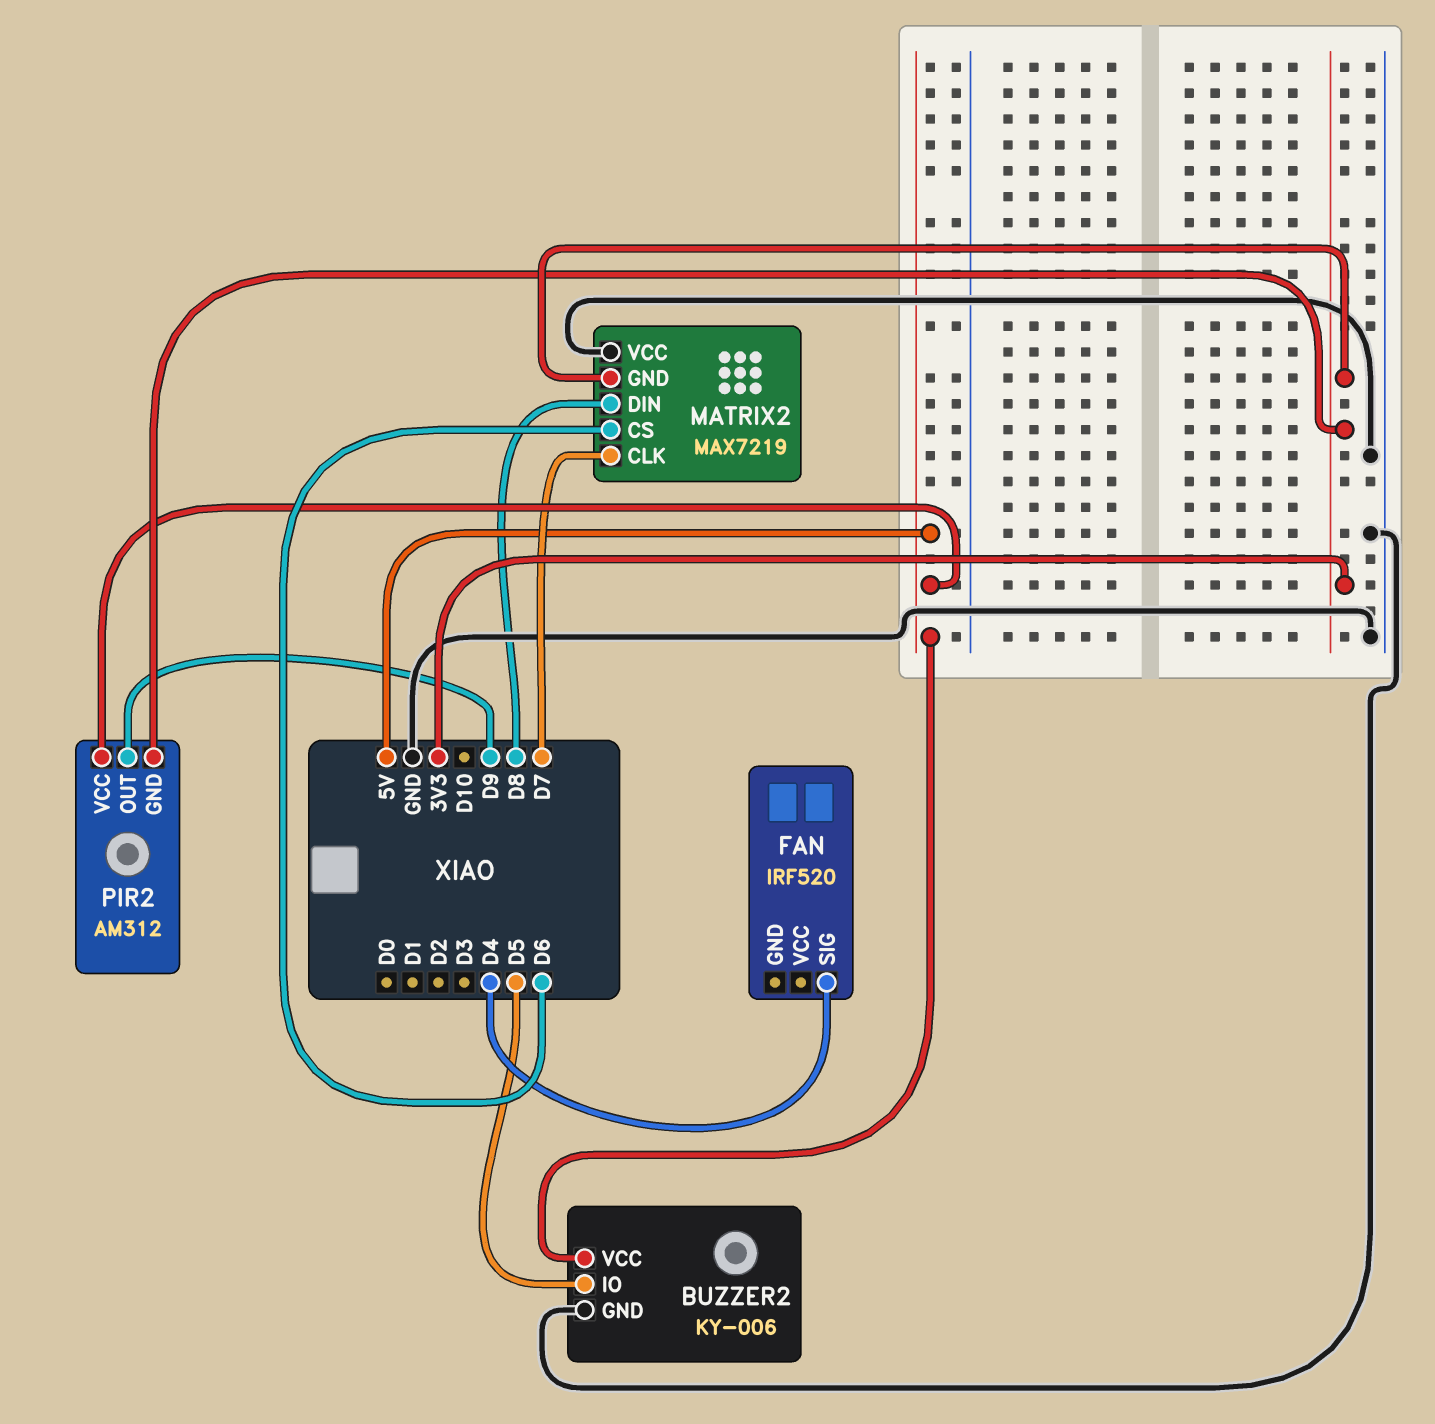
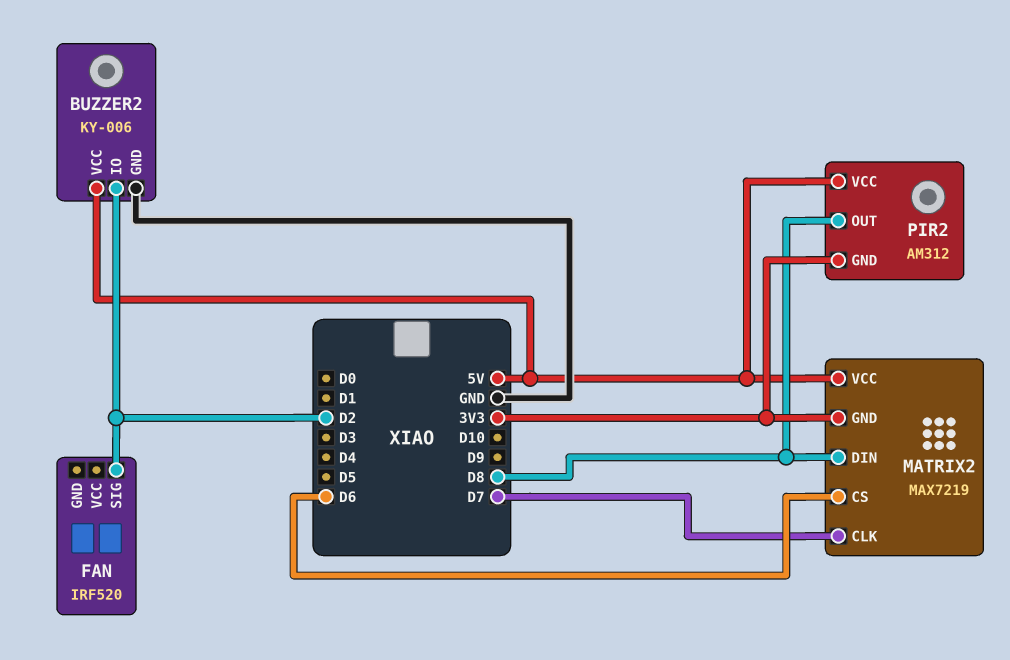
BUZZER2 pin IO: D5 -> D2
FAN pin SIG: D4 -> D2
MATRIX2 pin VCC: GND -> 5V
PIR2 pin OUT: D9 -> D8

